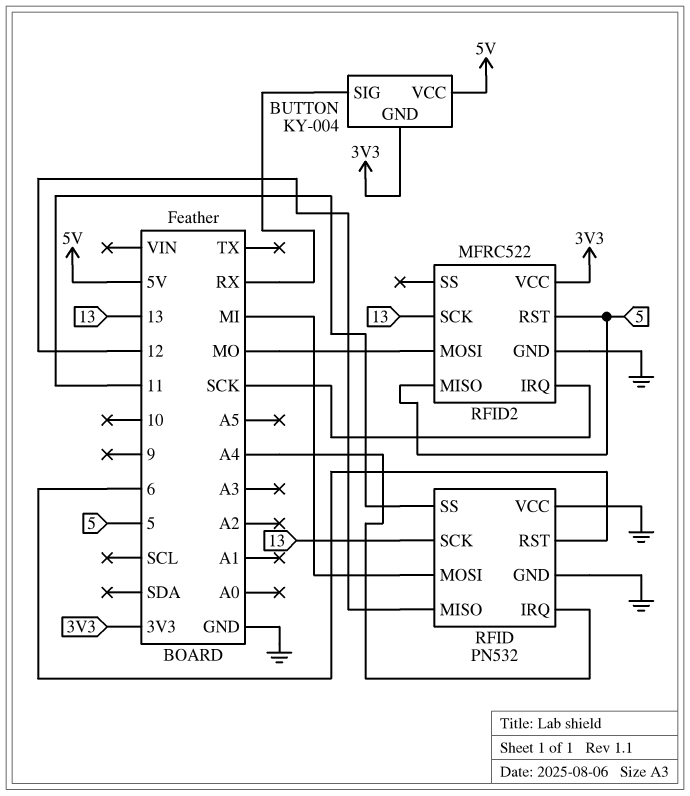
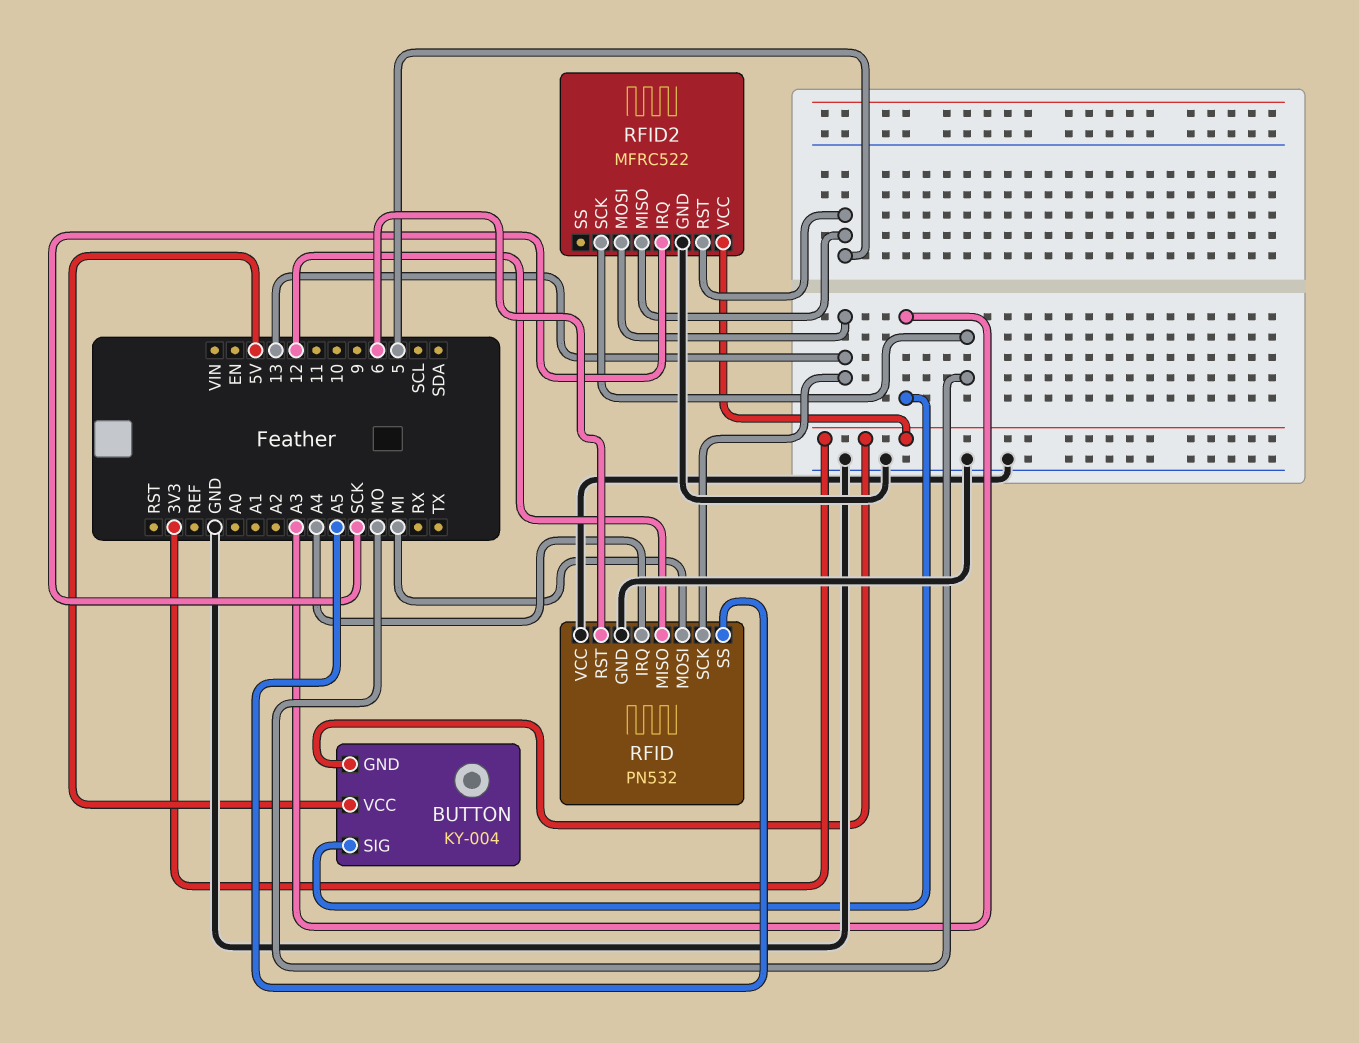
BUTTON pin SIG: RX -> A3
RFID pin SS: 11 -> A5
RFID2 pin MOSI: MO -> 13
RFID2 pin SCK: 13 -> MO

